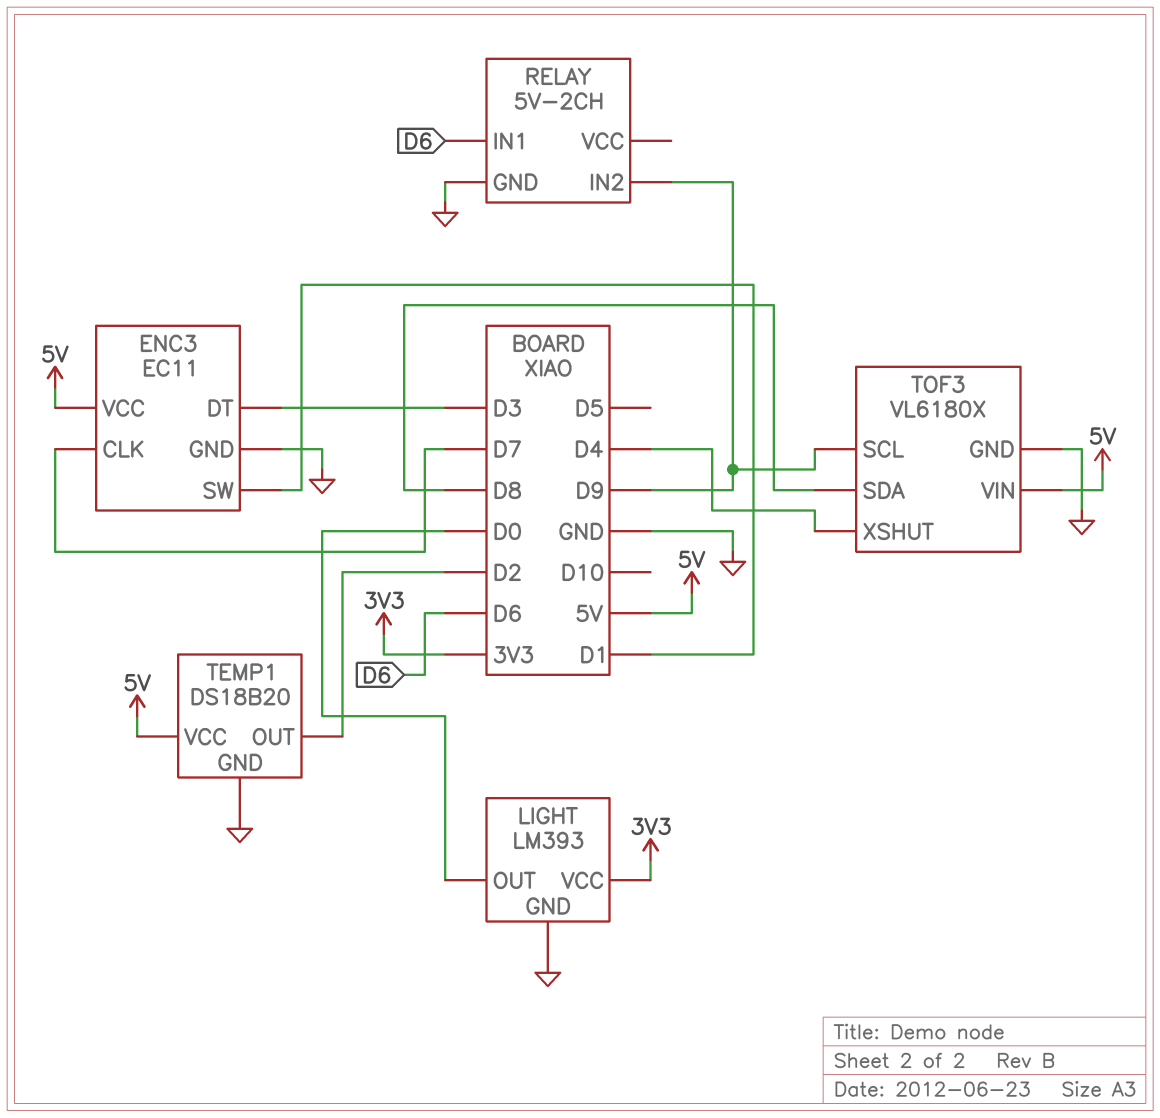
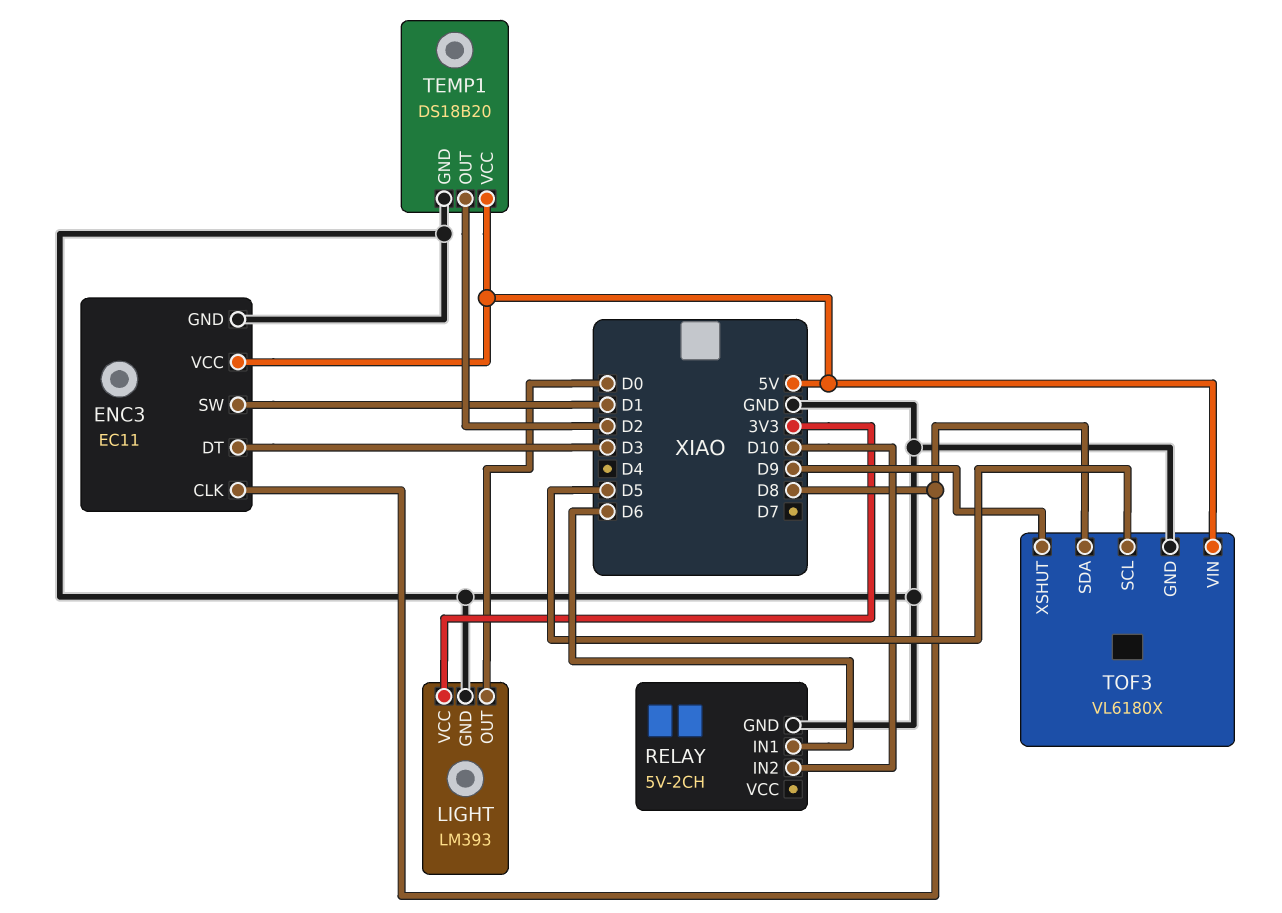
ENC3 pin CLK: D7 -> D8
RELAY pin IN2: D9 -> D10
TOF3 pin SCL: D9 -> D5
TOF3 pin XSHUT: D4 -> D9

